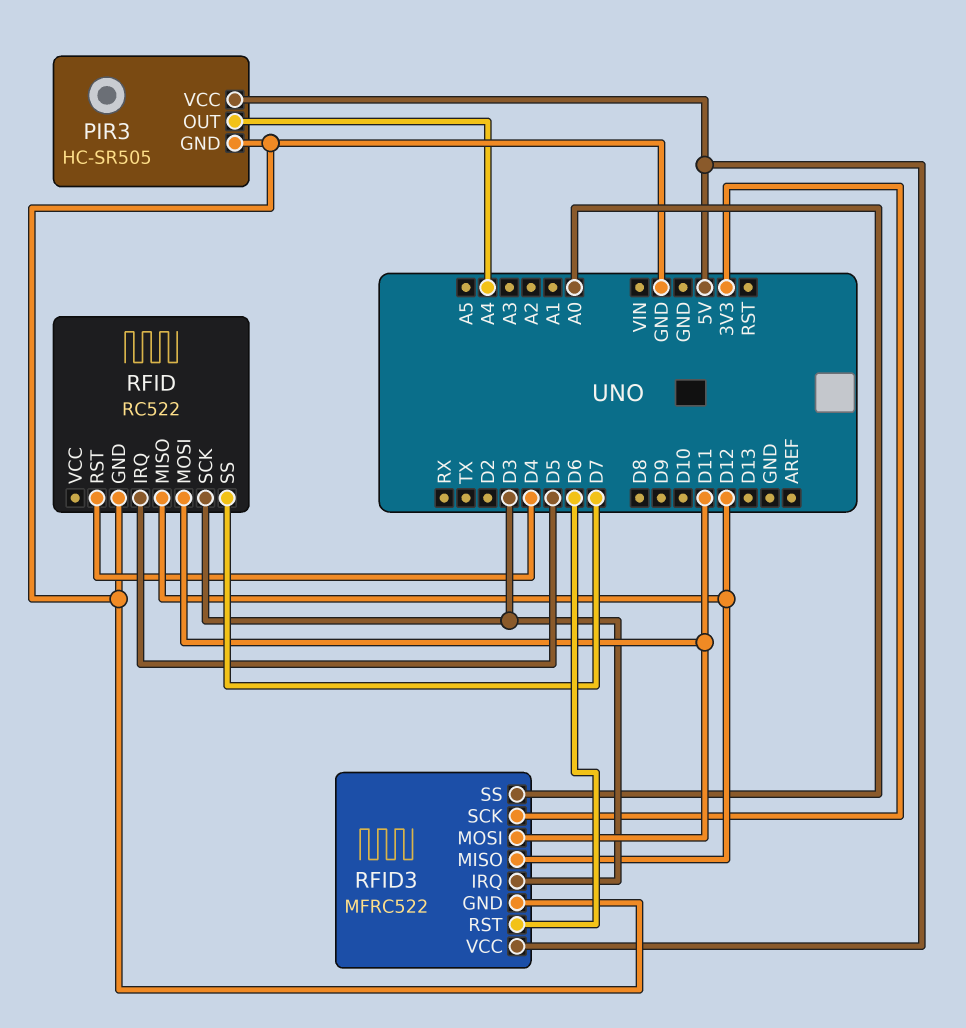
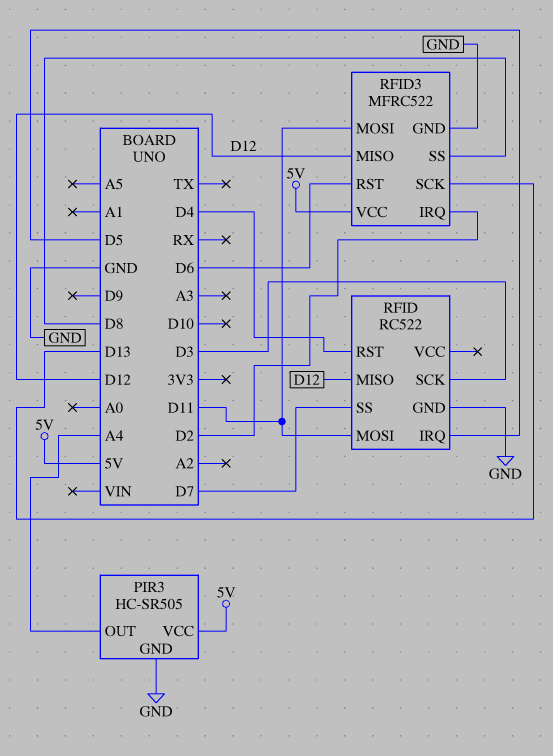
RFID3 pin IRQ: D3 -> D2
RFID3 pin SCK: 3V3 -> D13
RFID3 pin SS: A0 -> D8

